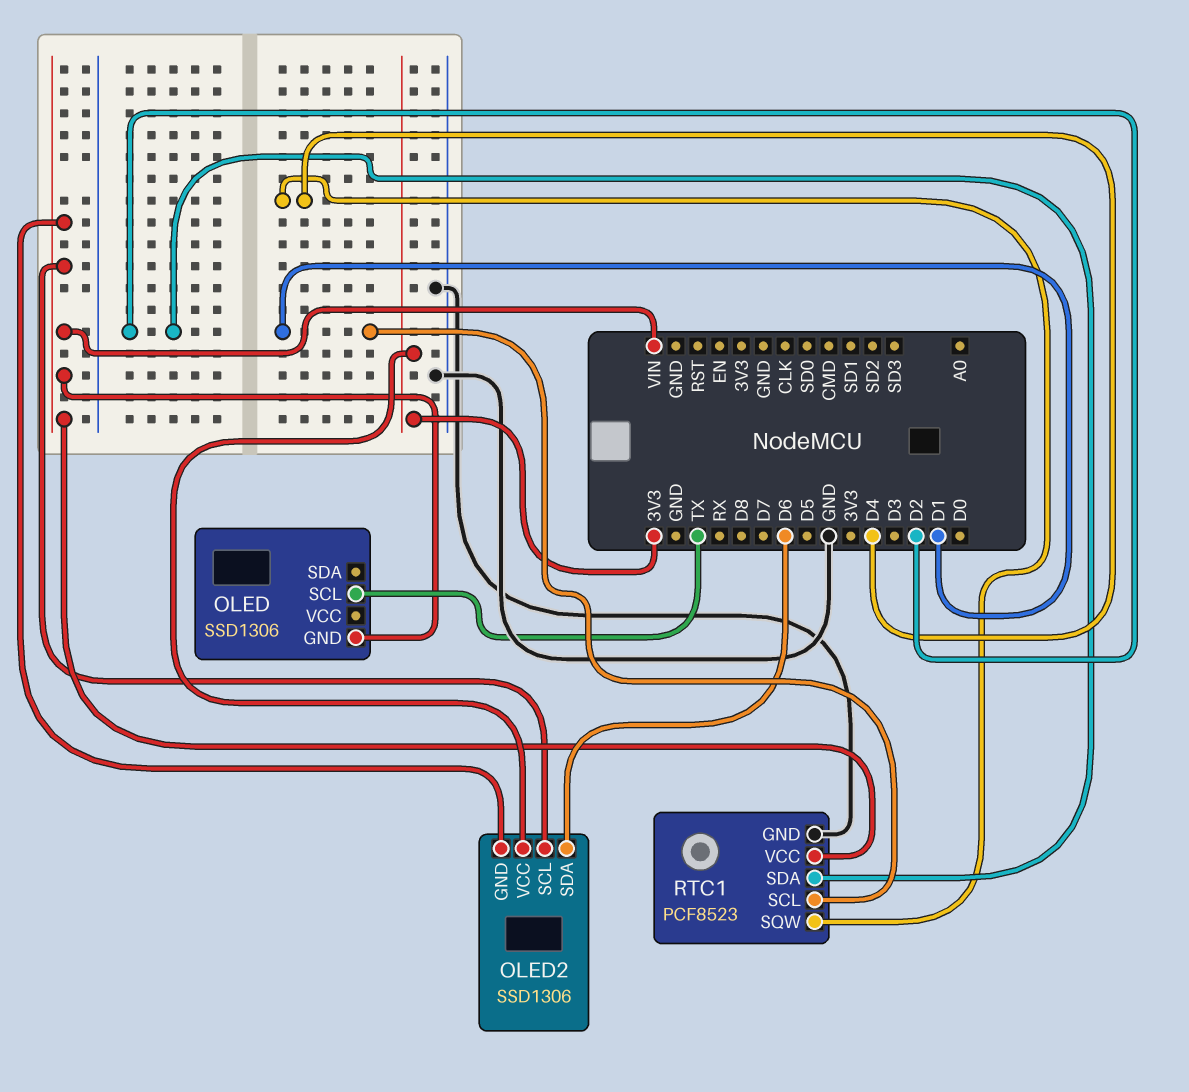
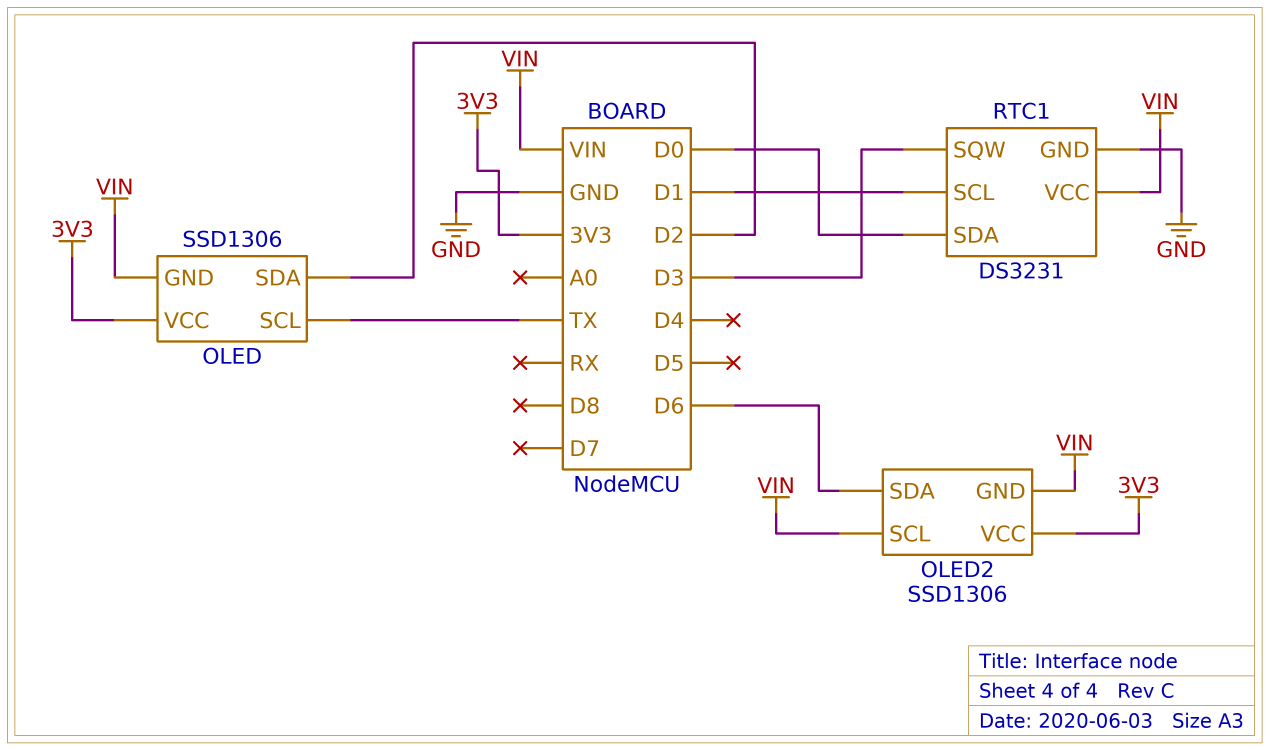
OLED pin SDA: none -> D2
OLED pin VCC: none -> 3V3
RTC1: PCF8523 -> DS3231
RTC1 pin SDA: D2 -> D0
RTC1 pin SQW: D4 -> D3

